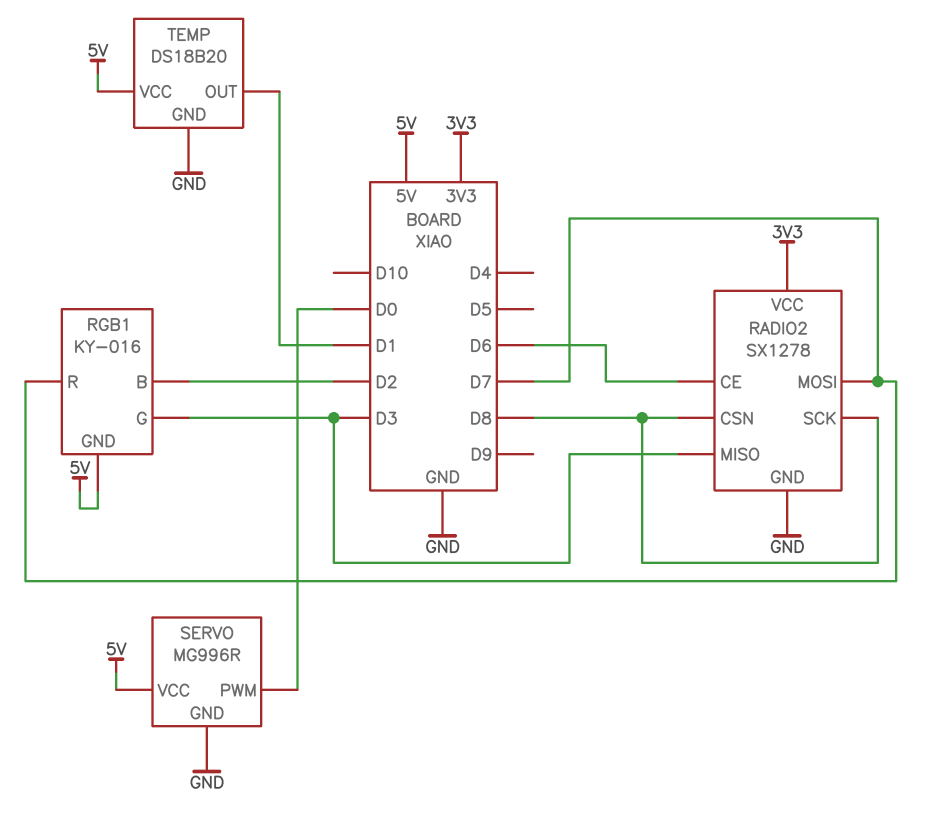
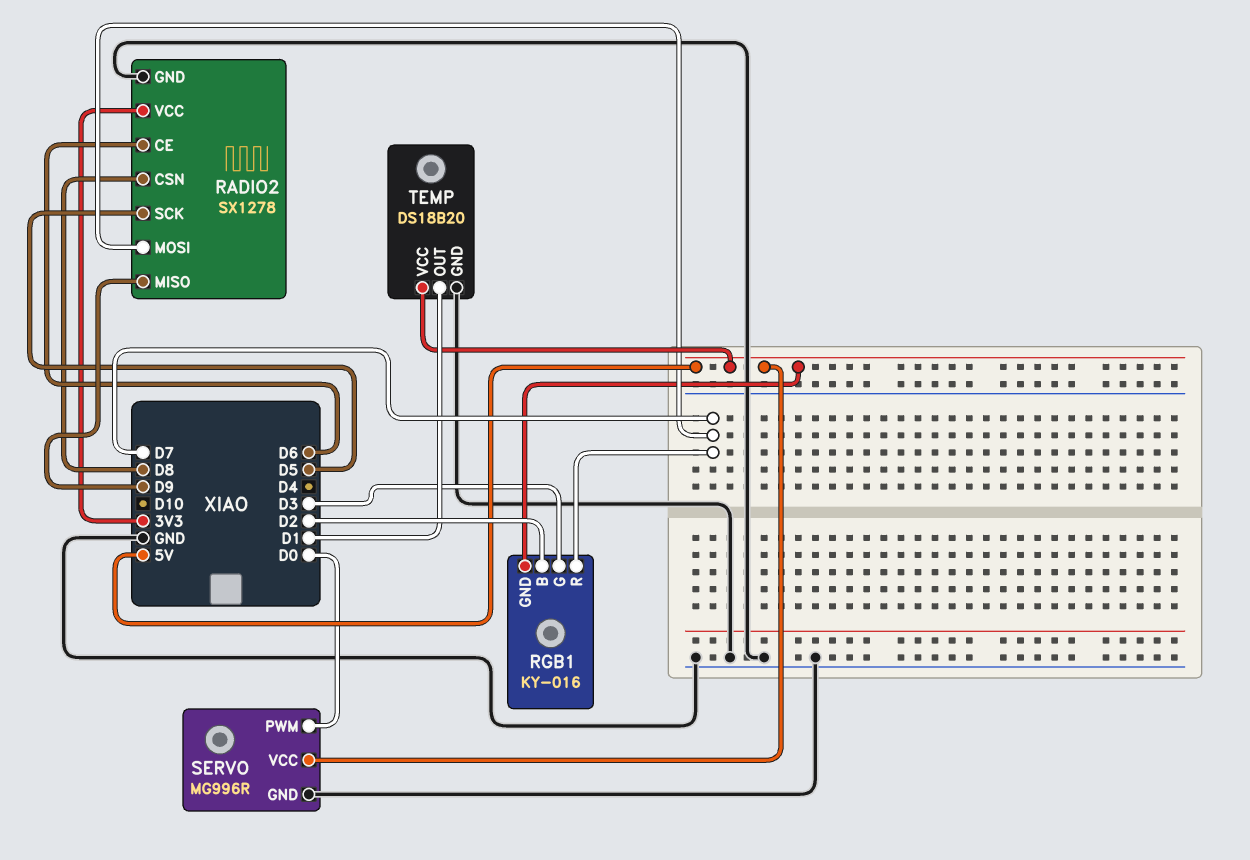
RADIO2 pin MISO: D3 -> D9
RADIO2 pin SCK: D8 -> D5

